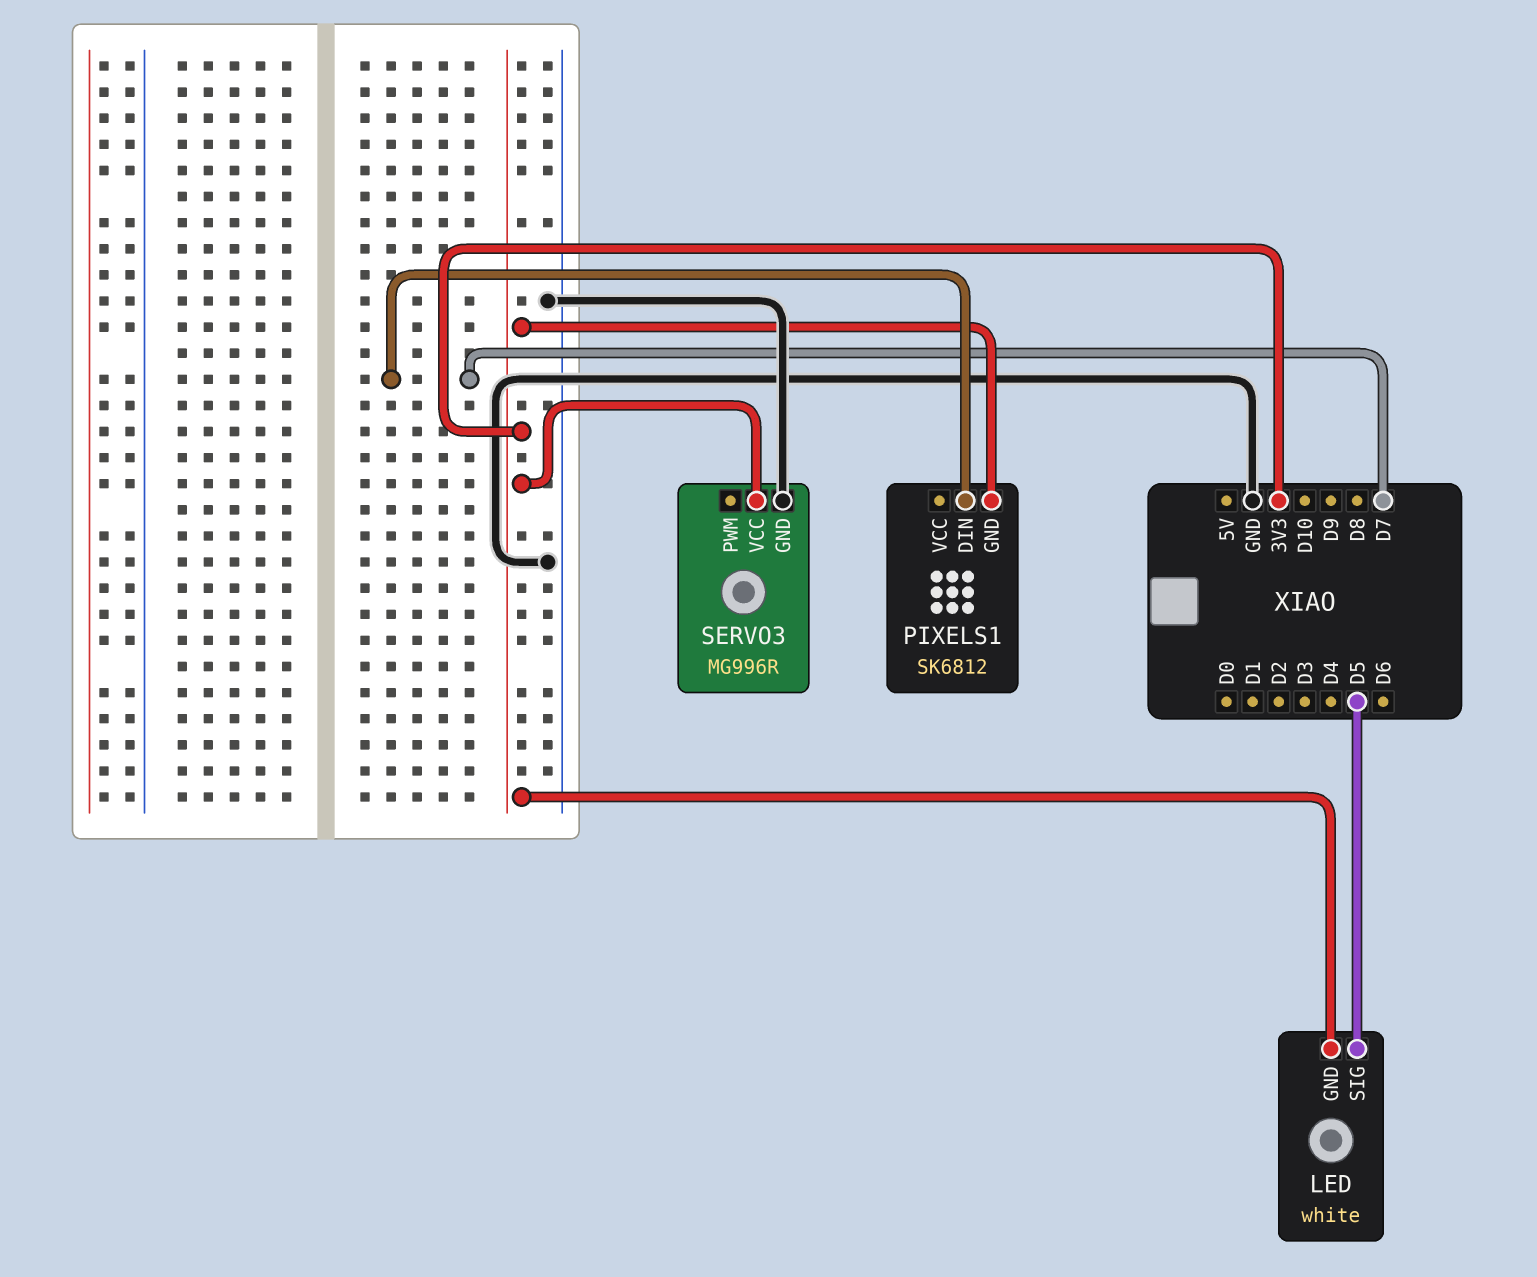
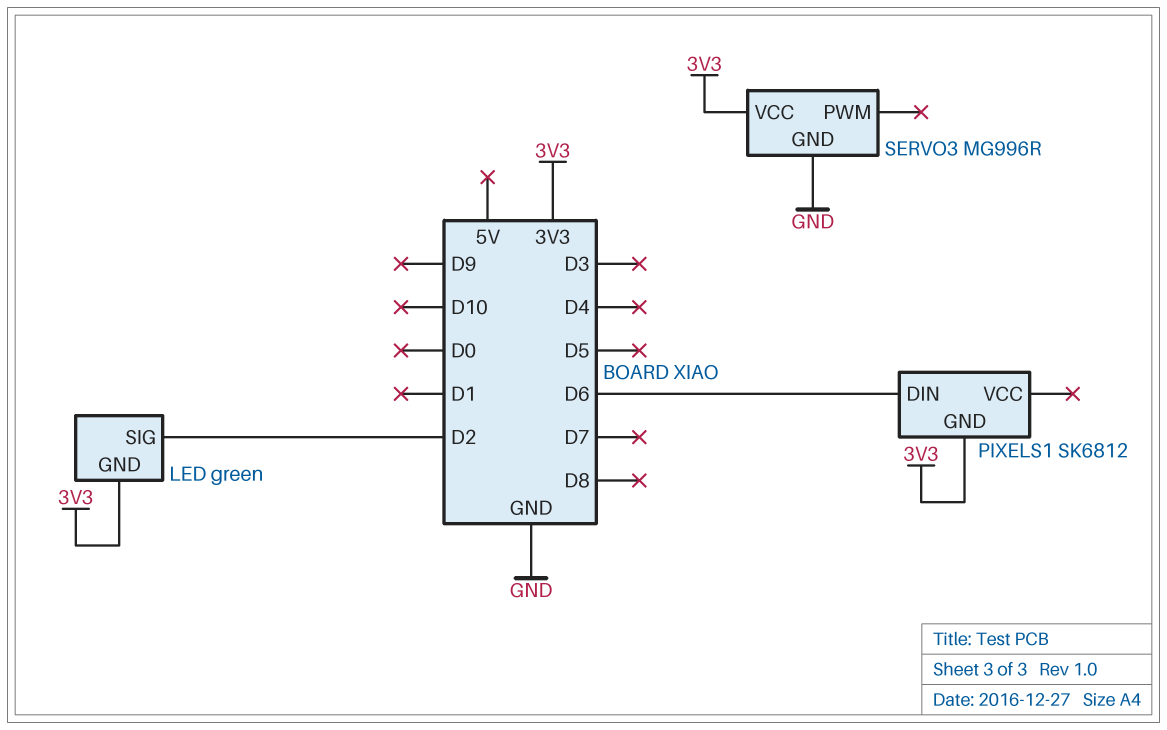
LED: white -> green
LED pin SIG: D5 -> D2
PIXELS1 pin DIN: D7 -> D6

